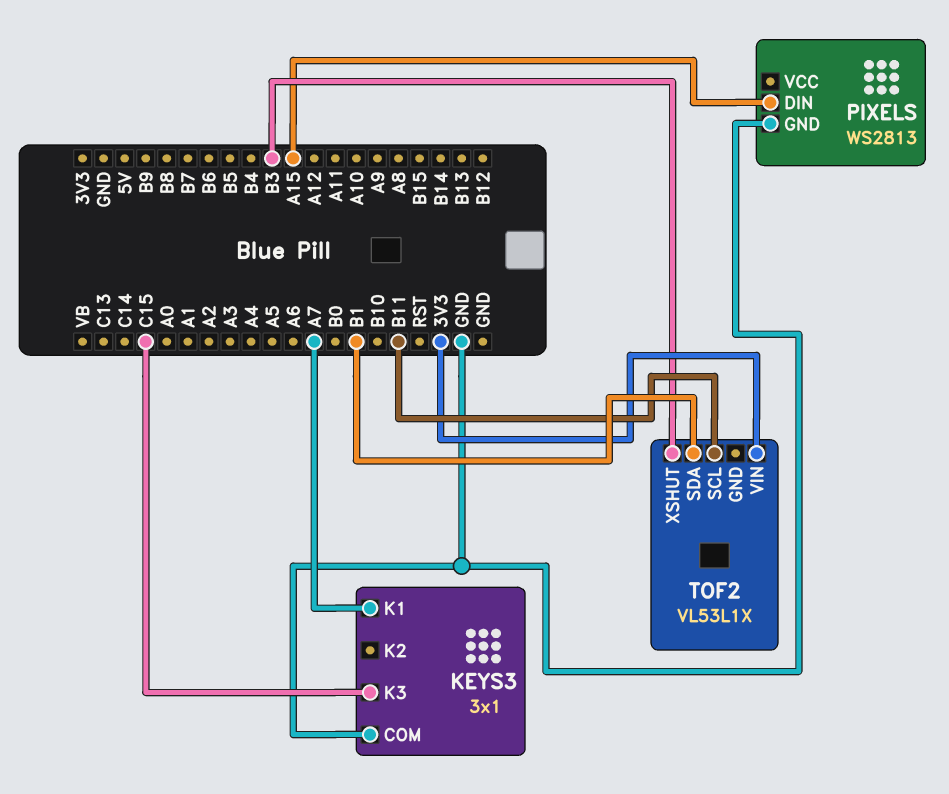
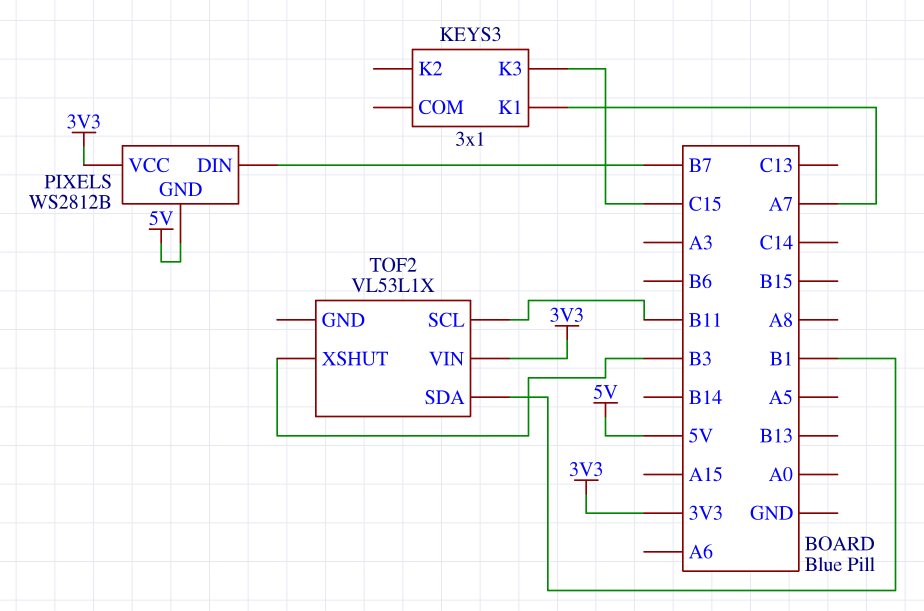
KEYS3 pin COM: GND -> none
PIXELS: WS2813 -> WS2812B
PIXELS pin DIN: A15 -> B7
PIXELS pin GND: GND -> 5V
PIXELS pin VCC: none -> 3V3

